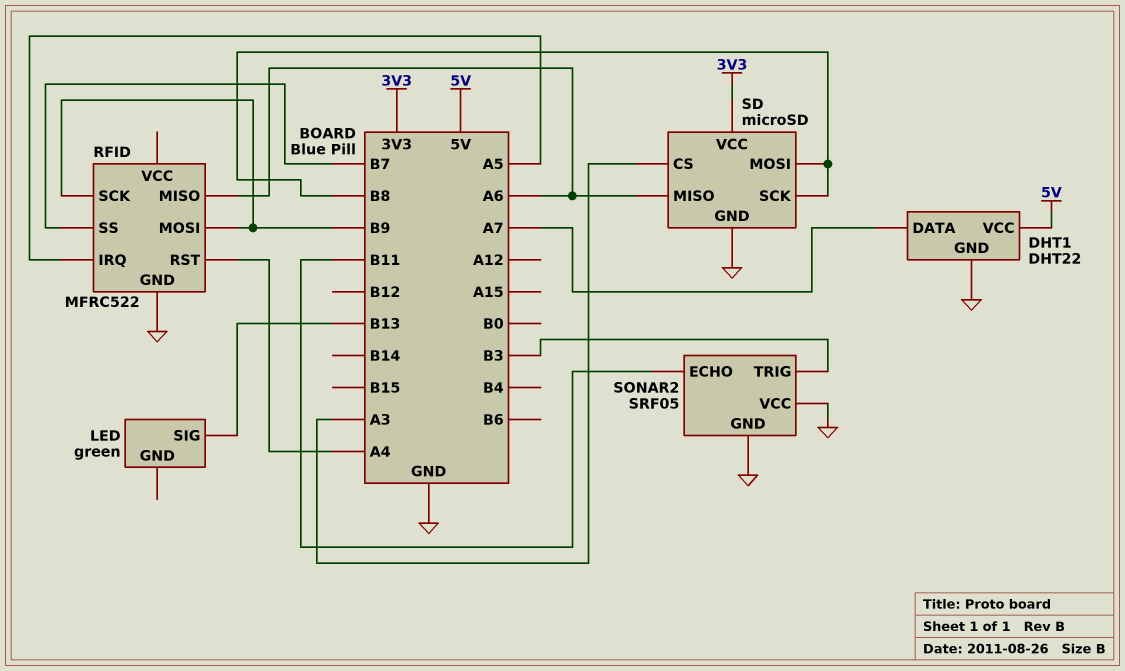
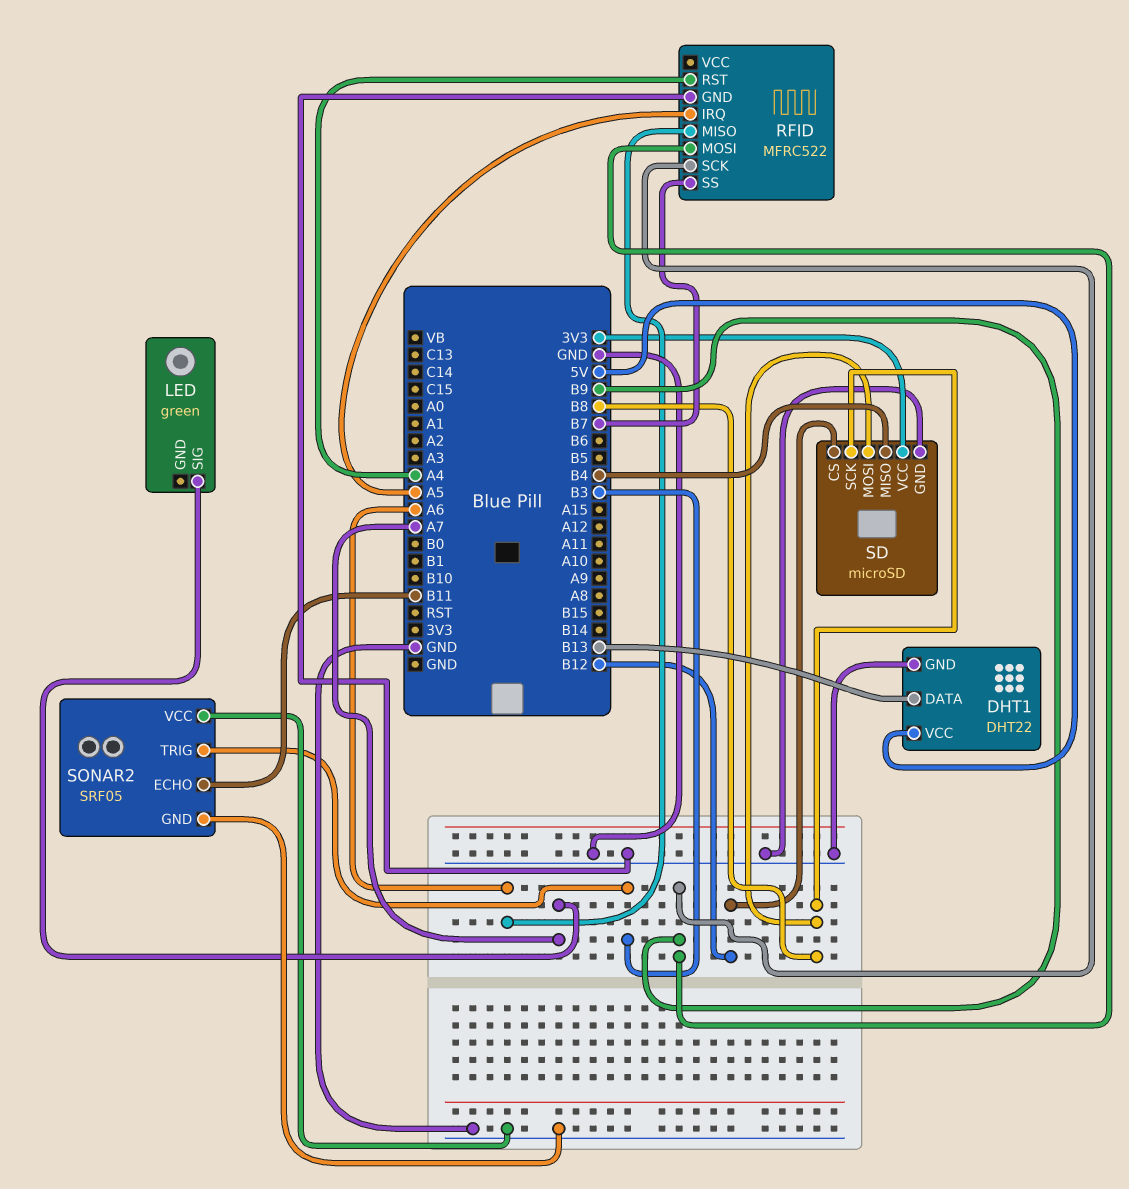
DHT1 pin DATA: A7 -> B13
LED pin SIG: B13 -> A7
SD pin CS: A3 -> B12
SD pin MISO: A6 -> B4

